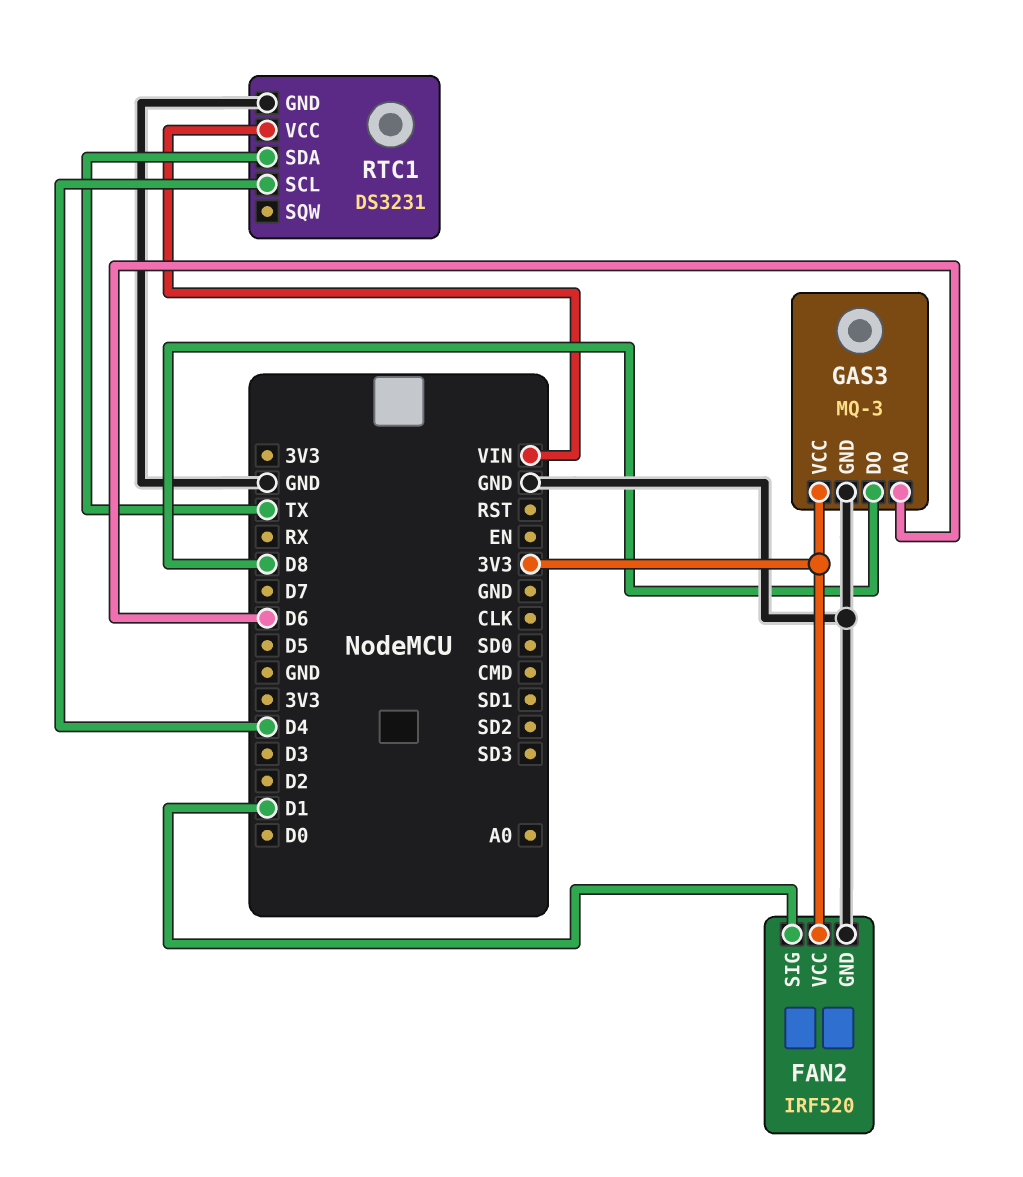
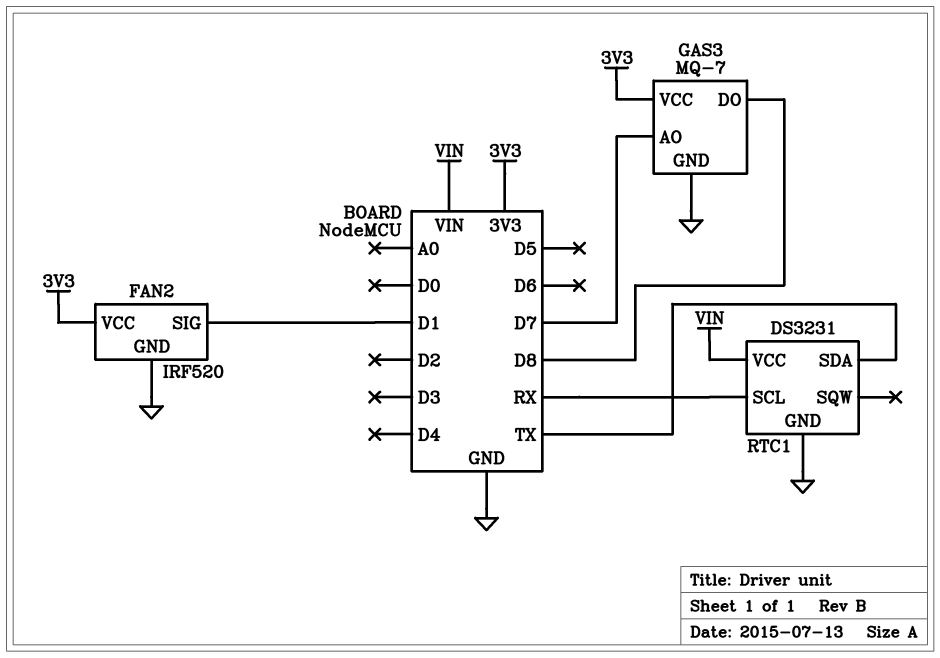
GAS3: MQ-3 -> MQ-7
GAS3 pin AO: D6 -> D7
RTC1 pin SCL: D4 -> RX

